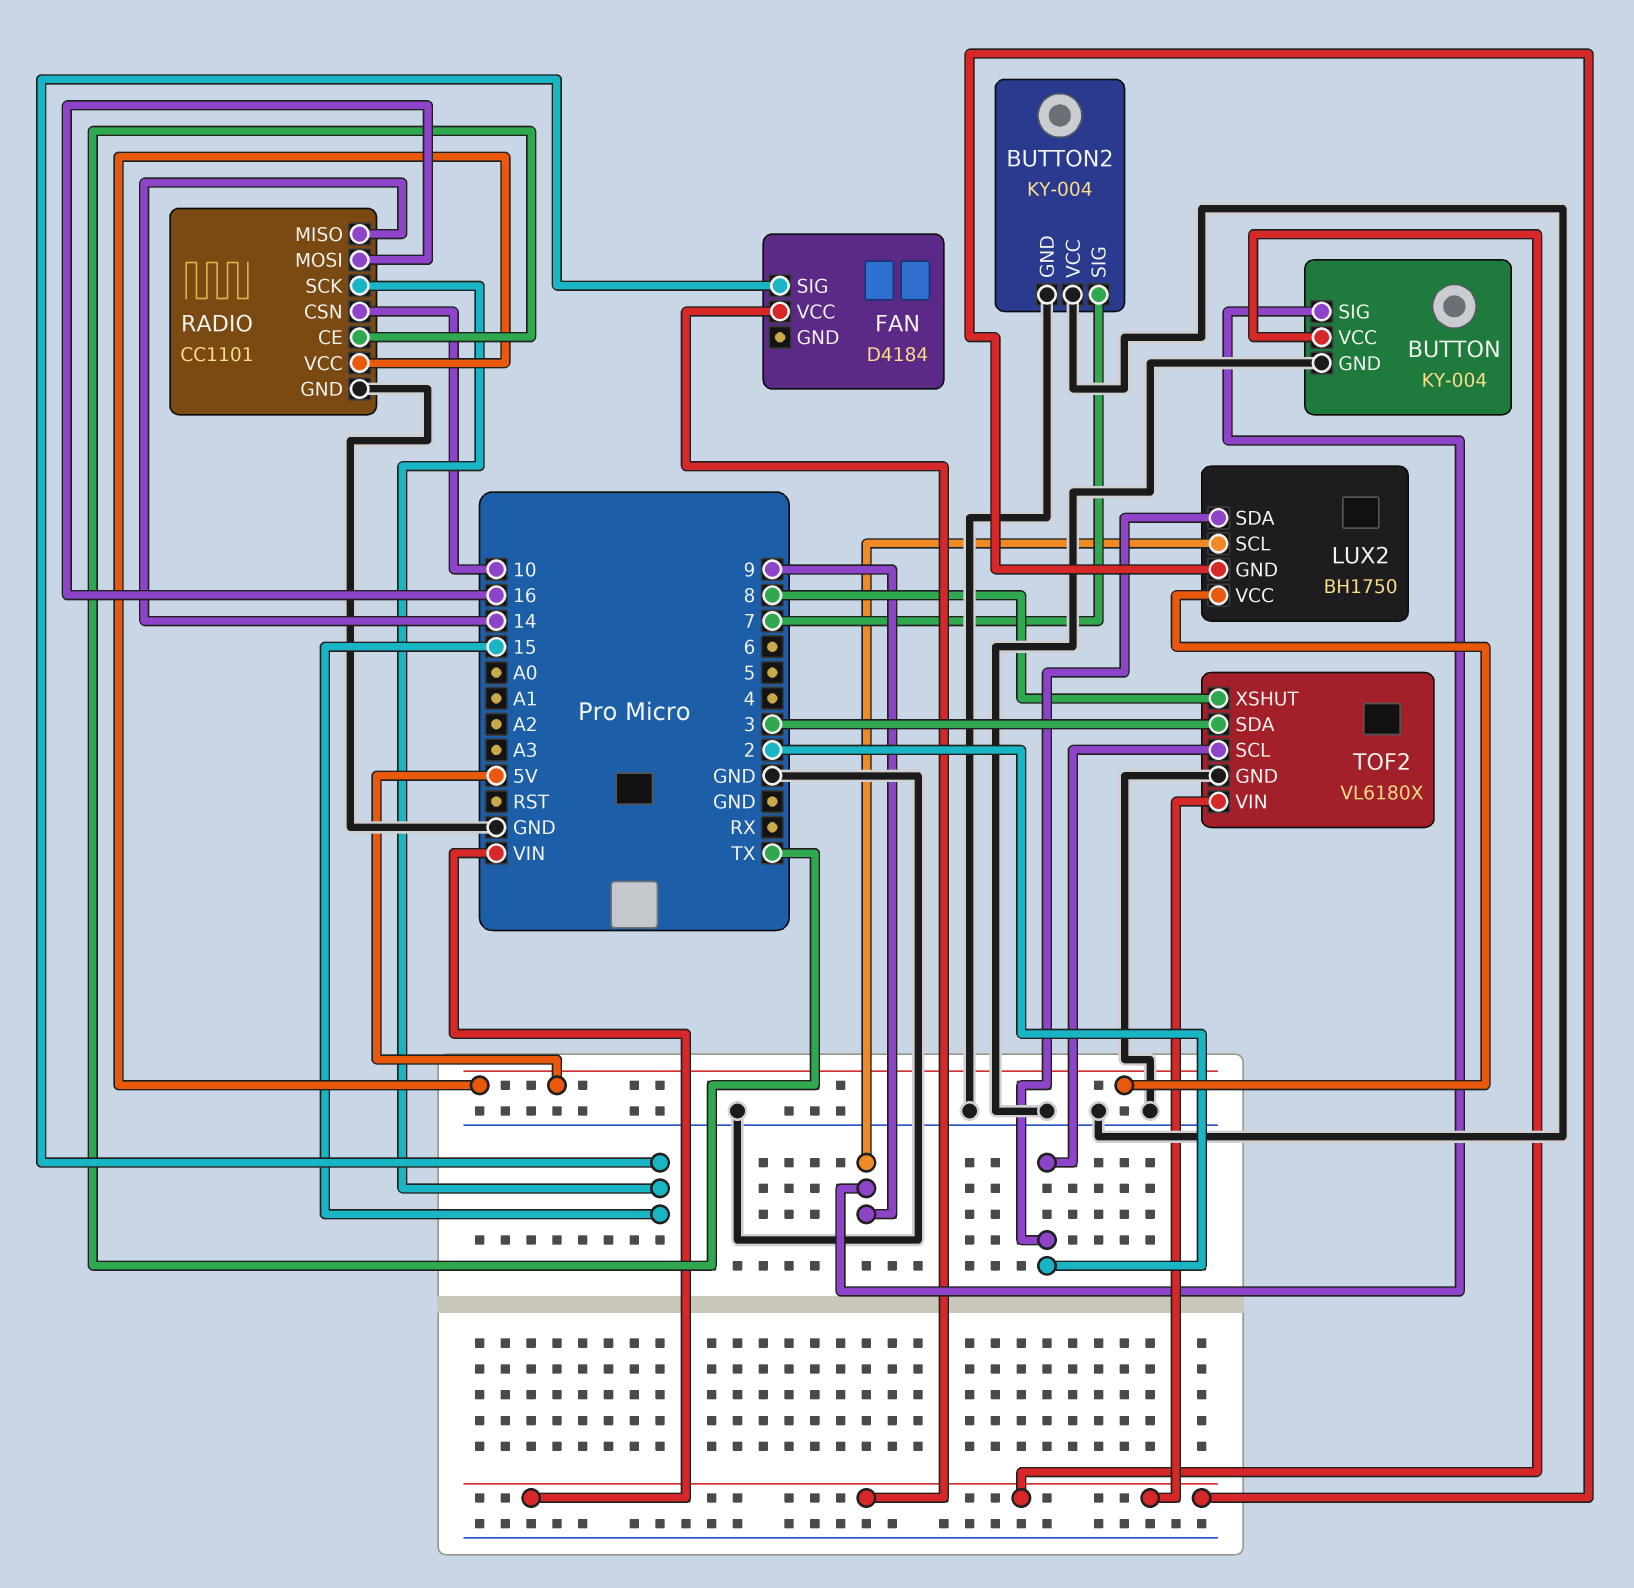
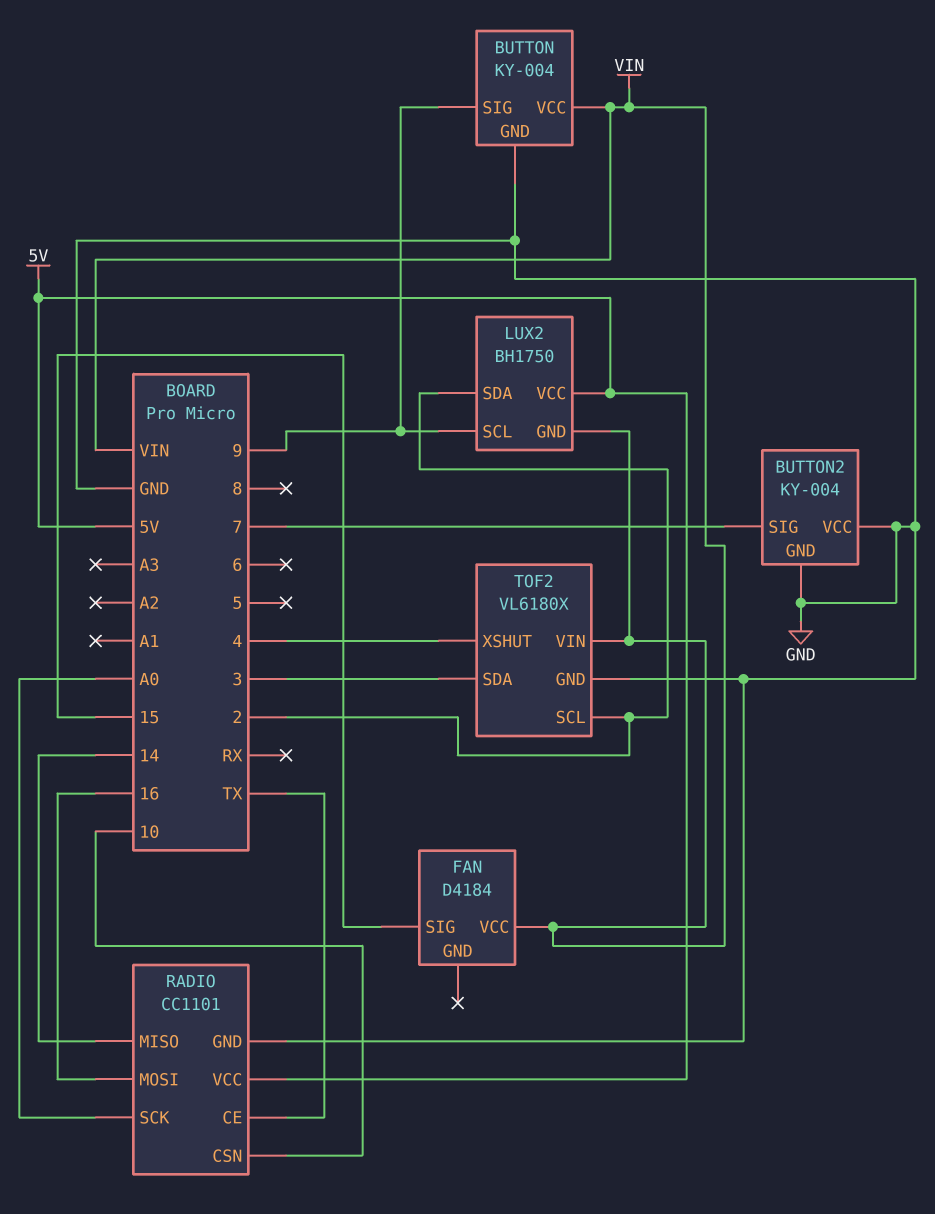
RADIO pin SCK: 15 -> A0
TOF2 pin XSHUT: 8 -> 4

